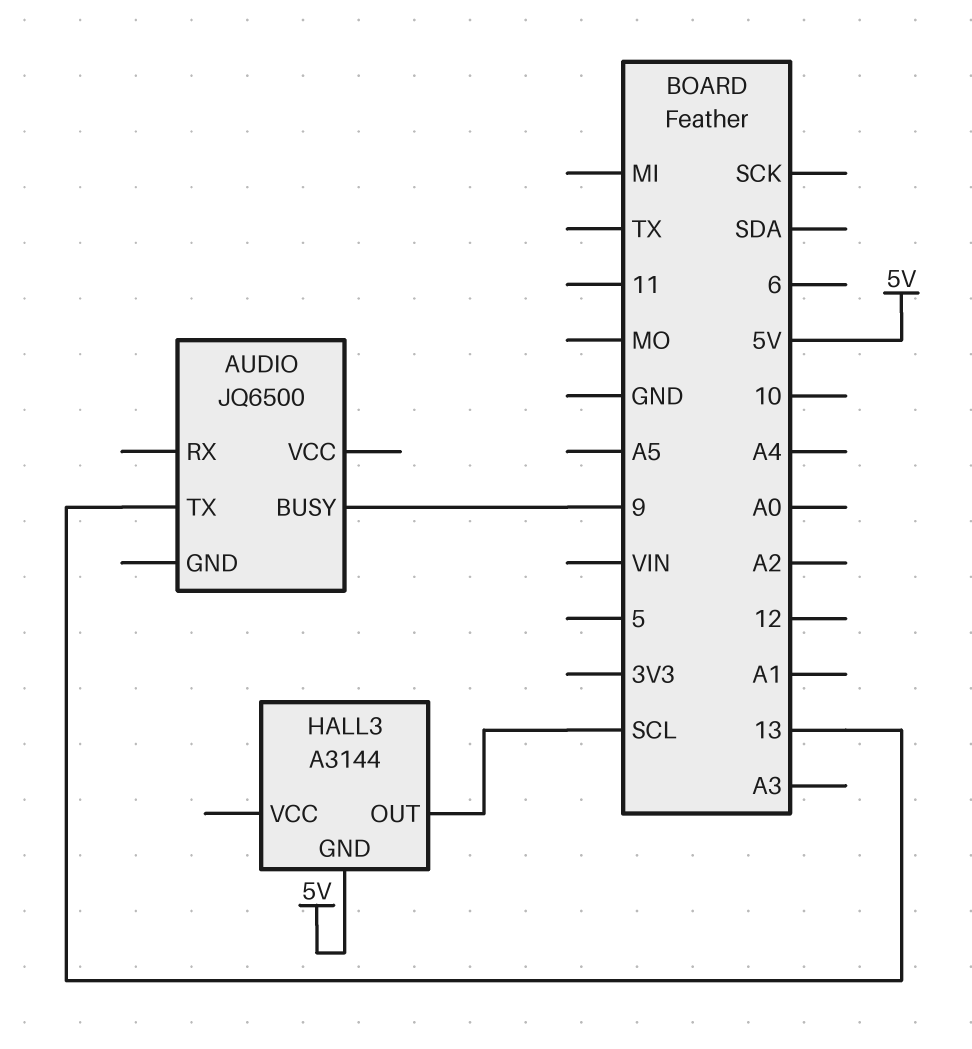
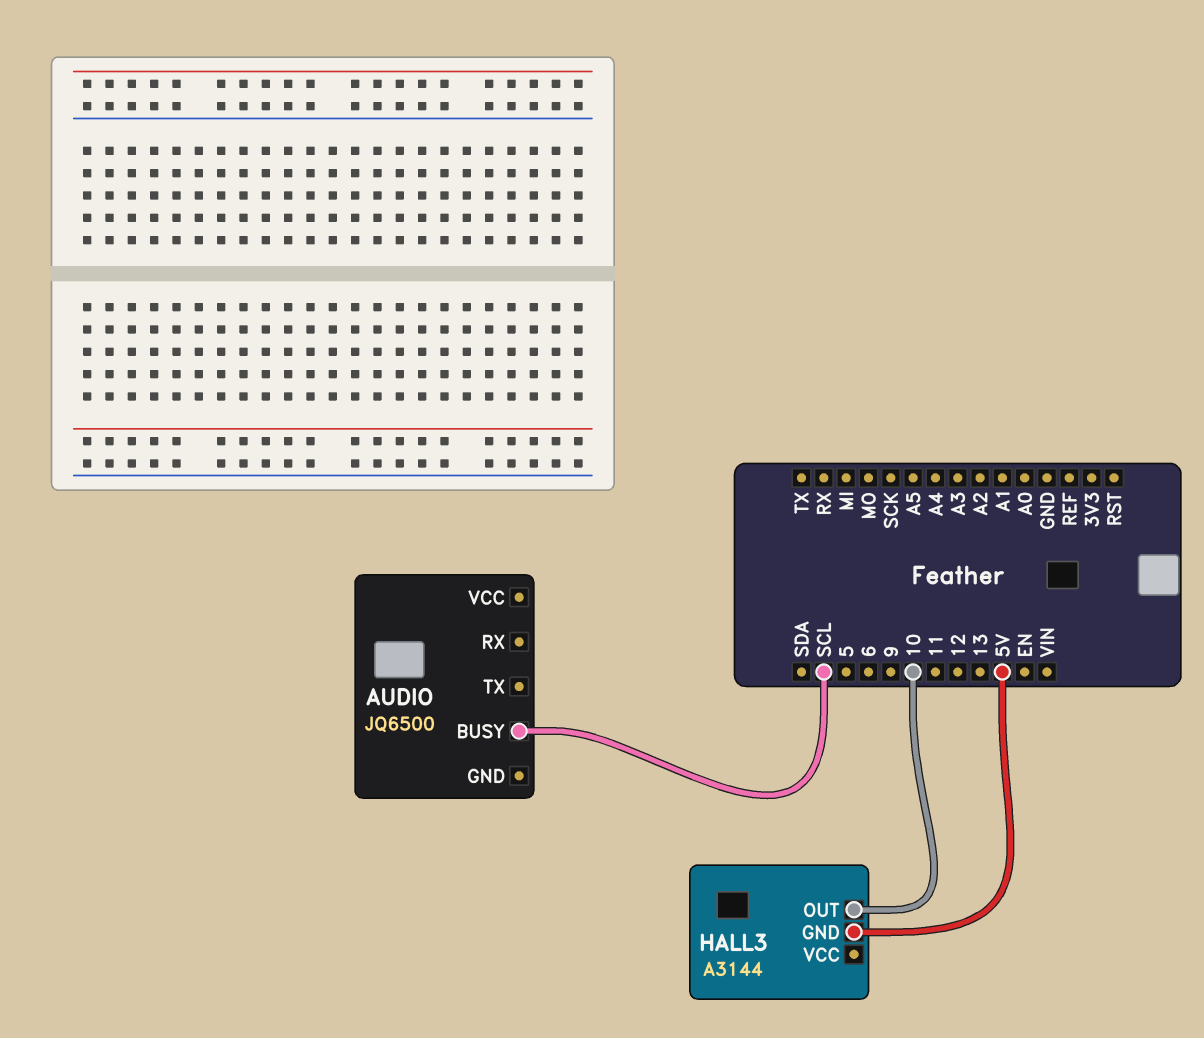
AUDIO pin BUSY: 9 -> SCL
AUDIO pin TX: 13 -> none
HALL3 pin OUT: SCL -> 10

